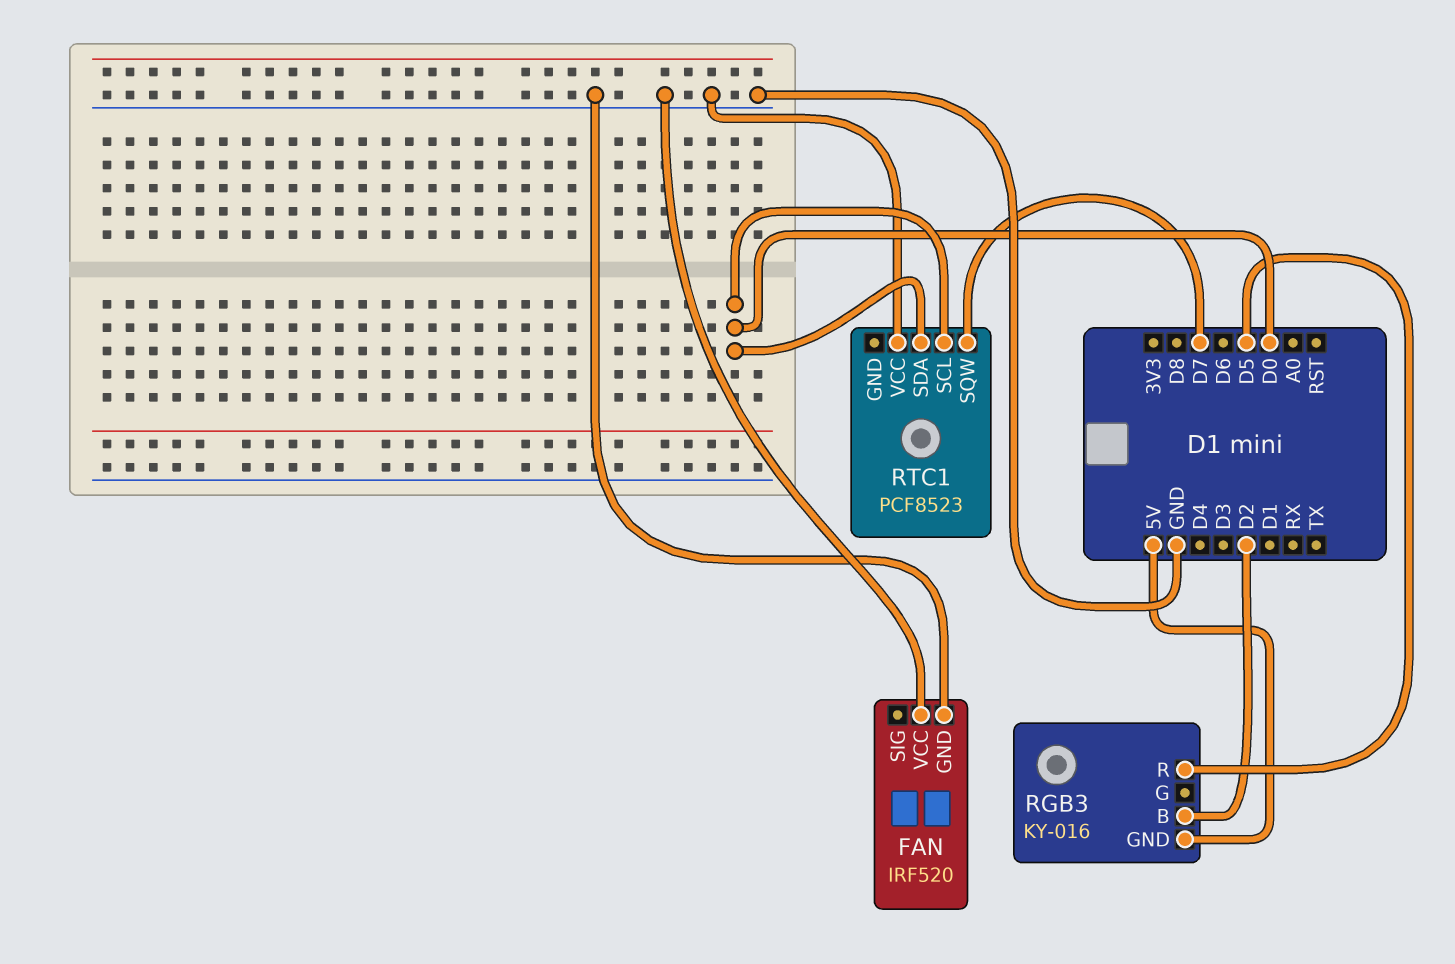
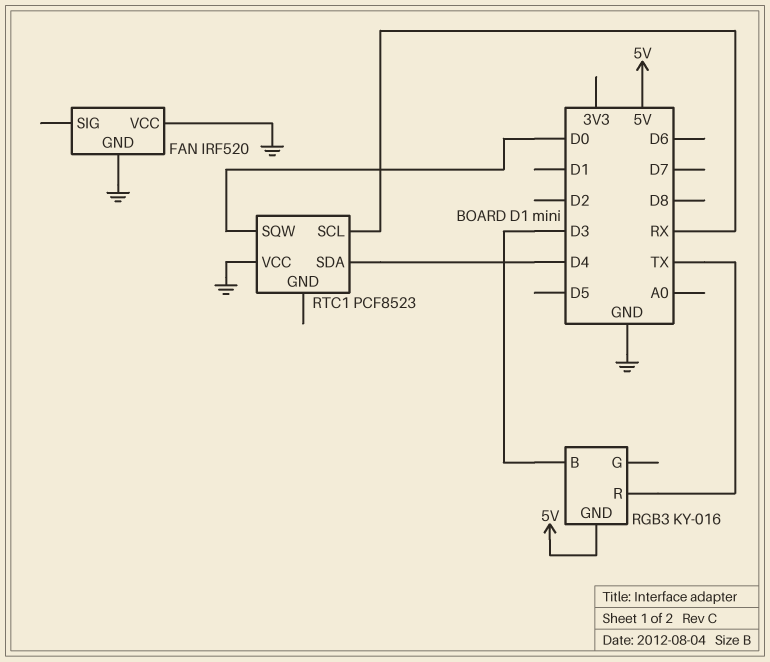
RGB3 pin B: D2 -> D3
RGB3 pin R: D5 -> TX
RTC1 pin SCL: D0 -> RX
RTC1 pin SDA: D0 -> D4
RTC1 pin SQW: D7 -> D0

